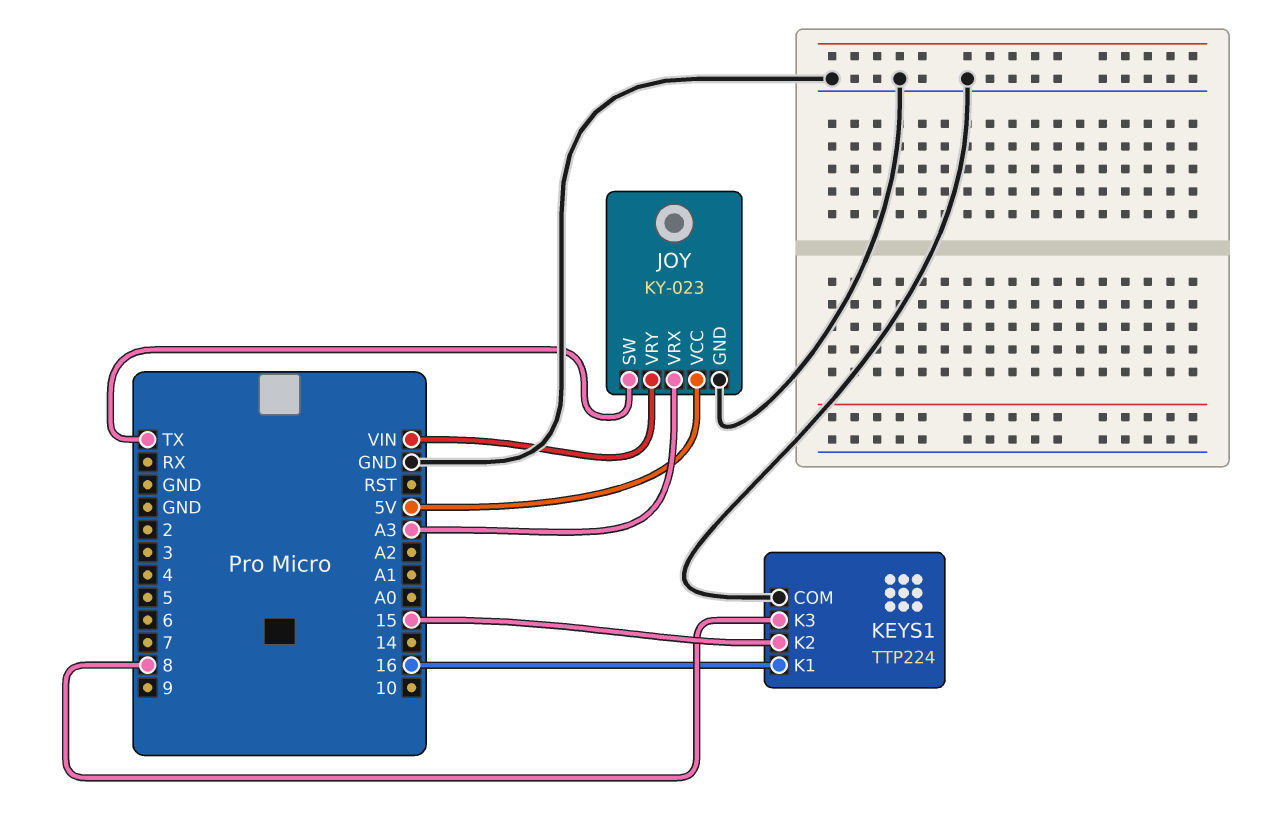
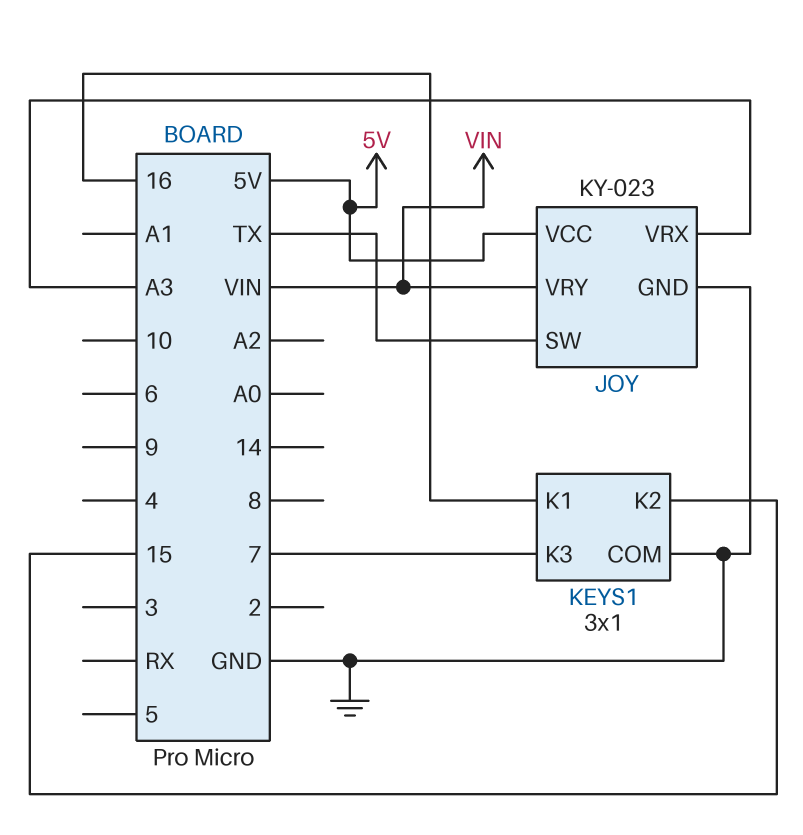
KEYS1: TTP224 -> 3x1
KEYS1 pin K3: 8 -> 7

